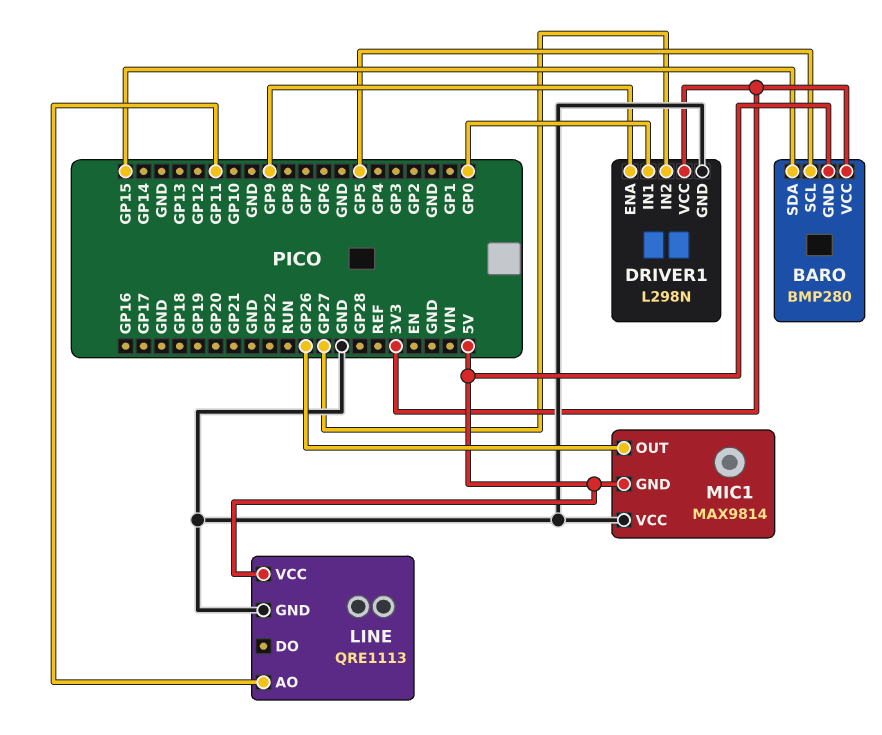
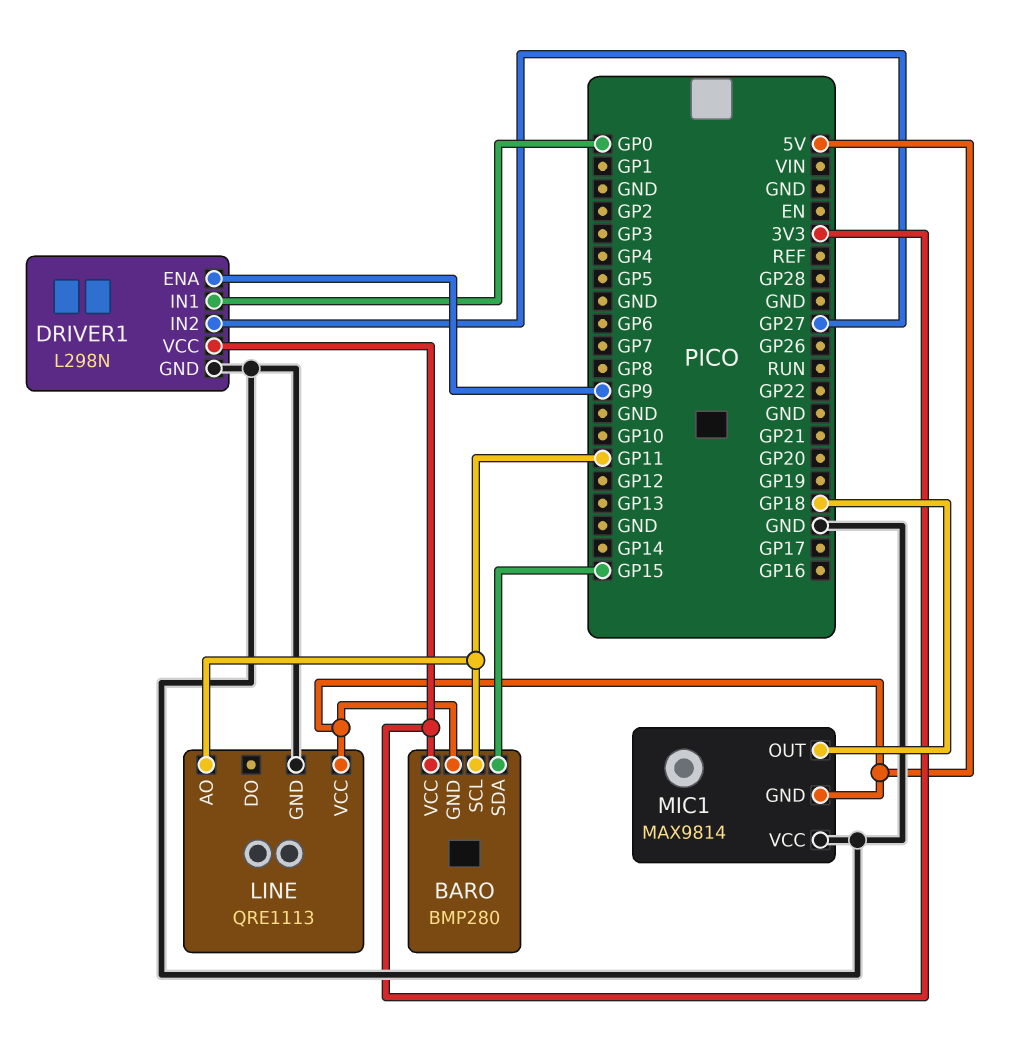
BARO pin SCL: GP5 -> GP11
MIC1 pin OUT: GP26 -> GP18

